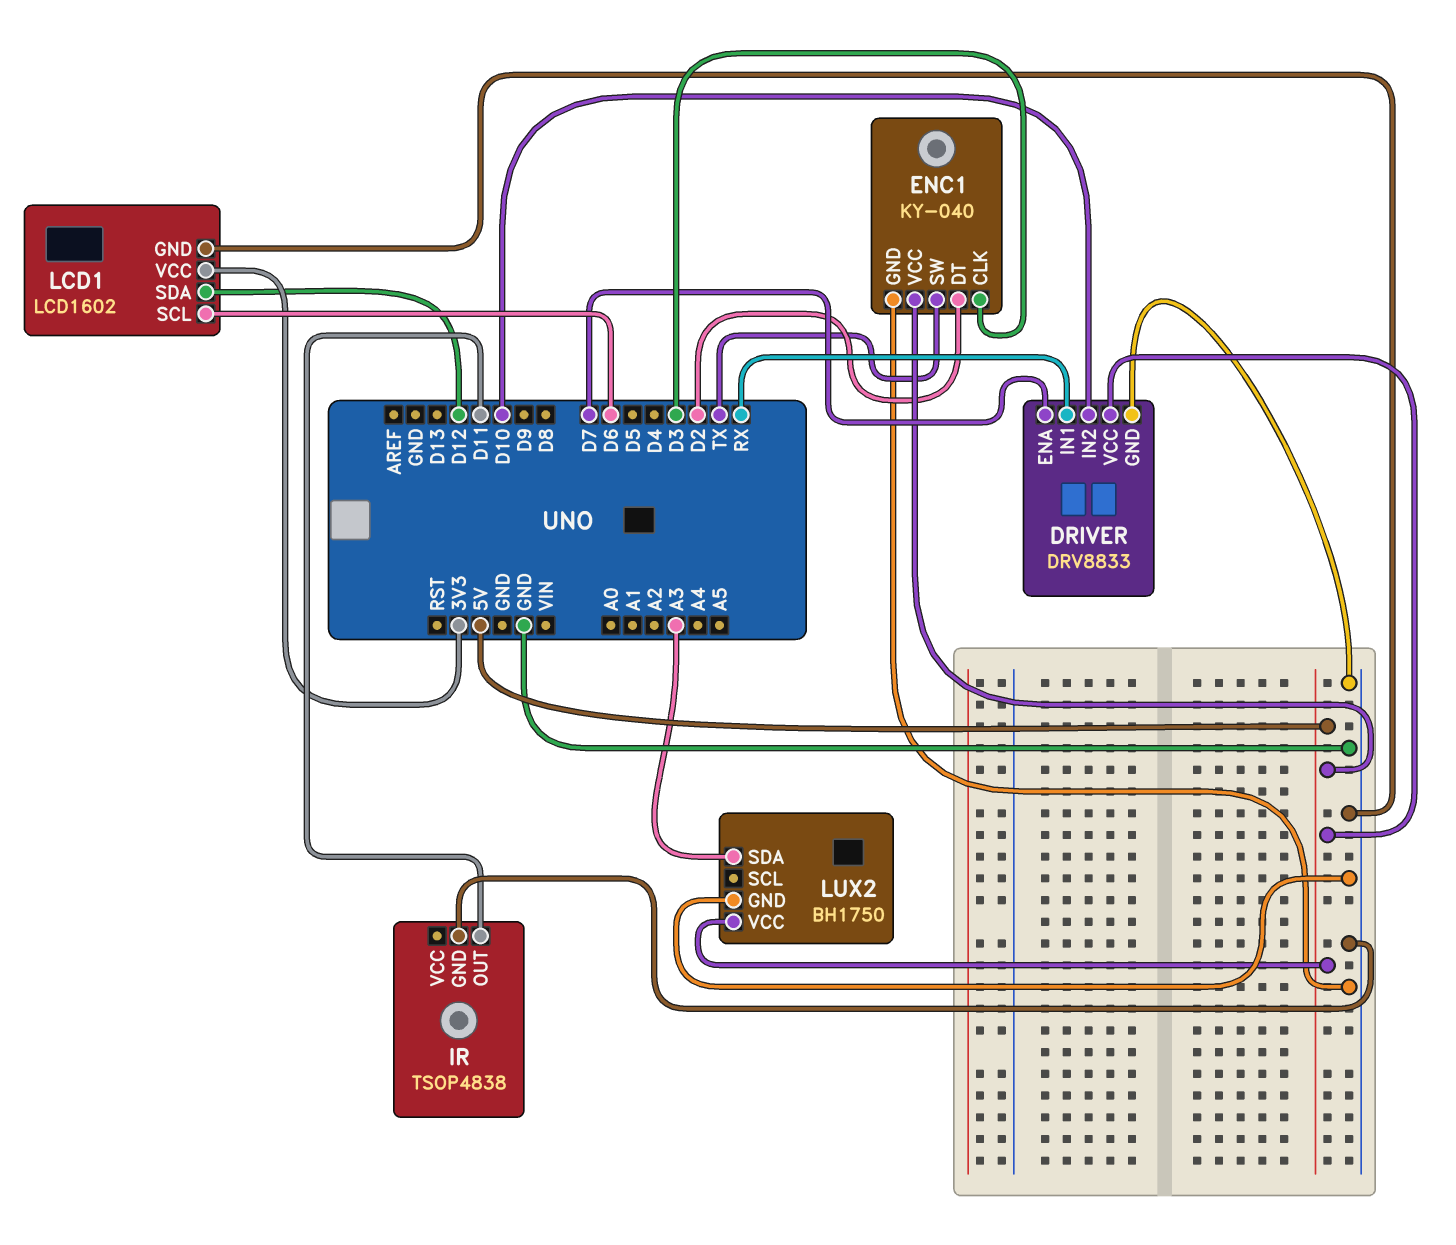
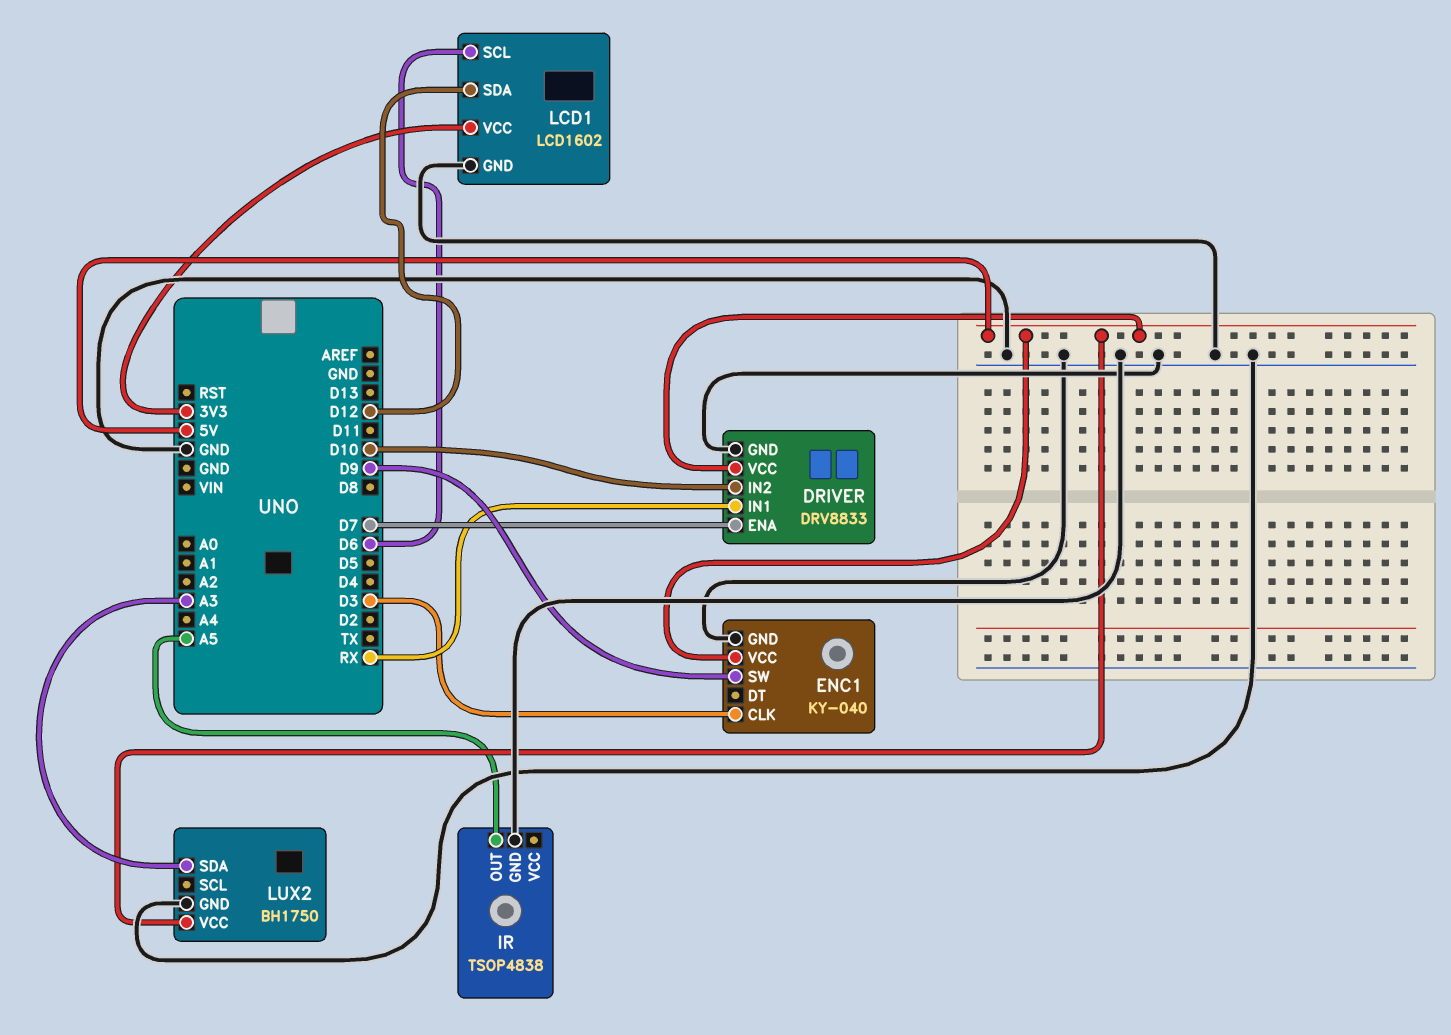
ENC1 pin DT: D2 -> none
ENC1 pin SW: TX -> D9
IR pin OUT: D11 -> A5

